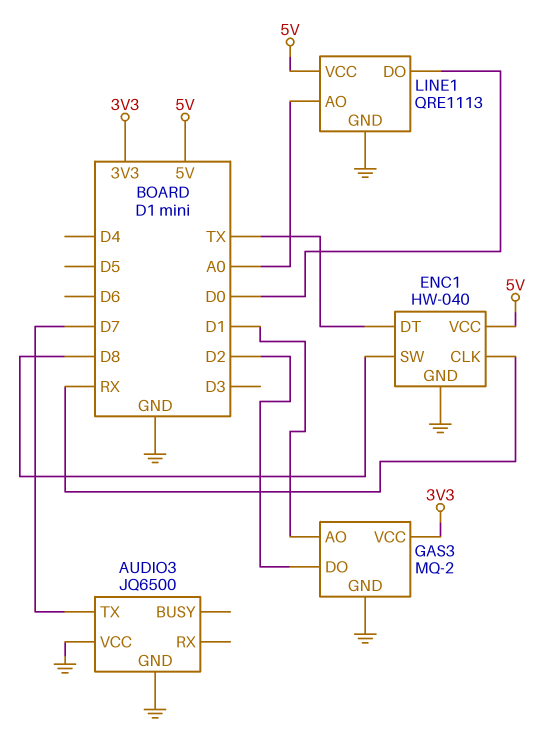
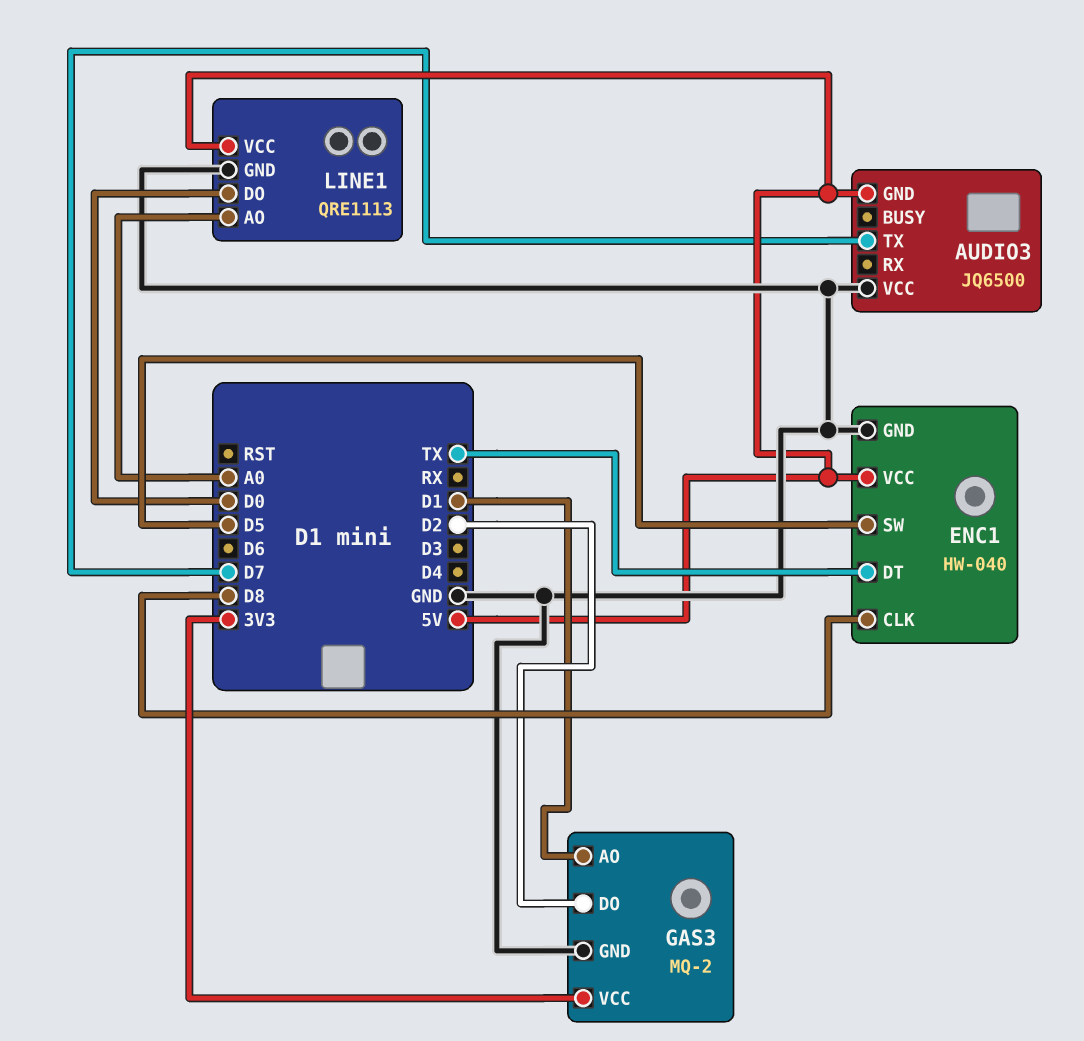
AUDIO3 pin GND: GND -> 5V
ENC1 pin CLK: RX -> D8
ENC1 pin SW: D8 -> D5

